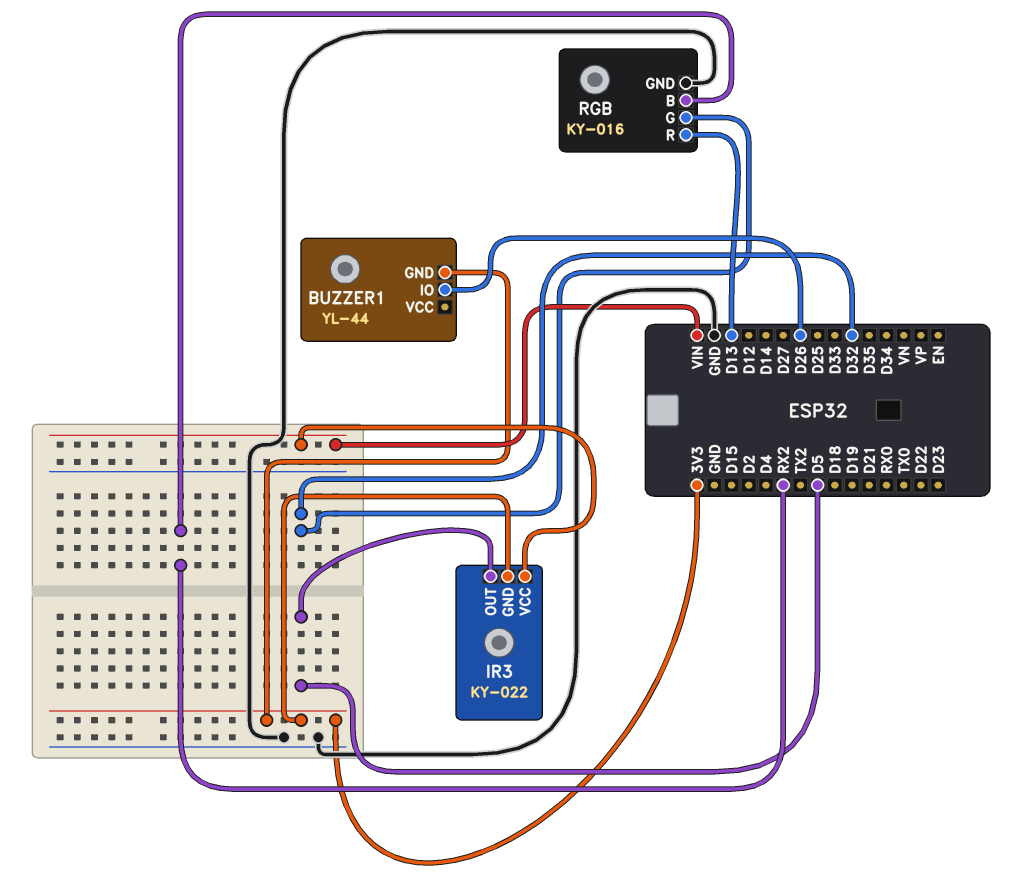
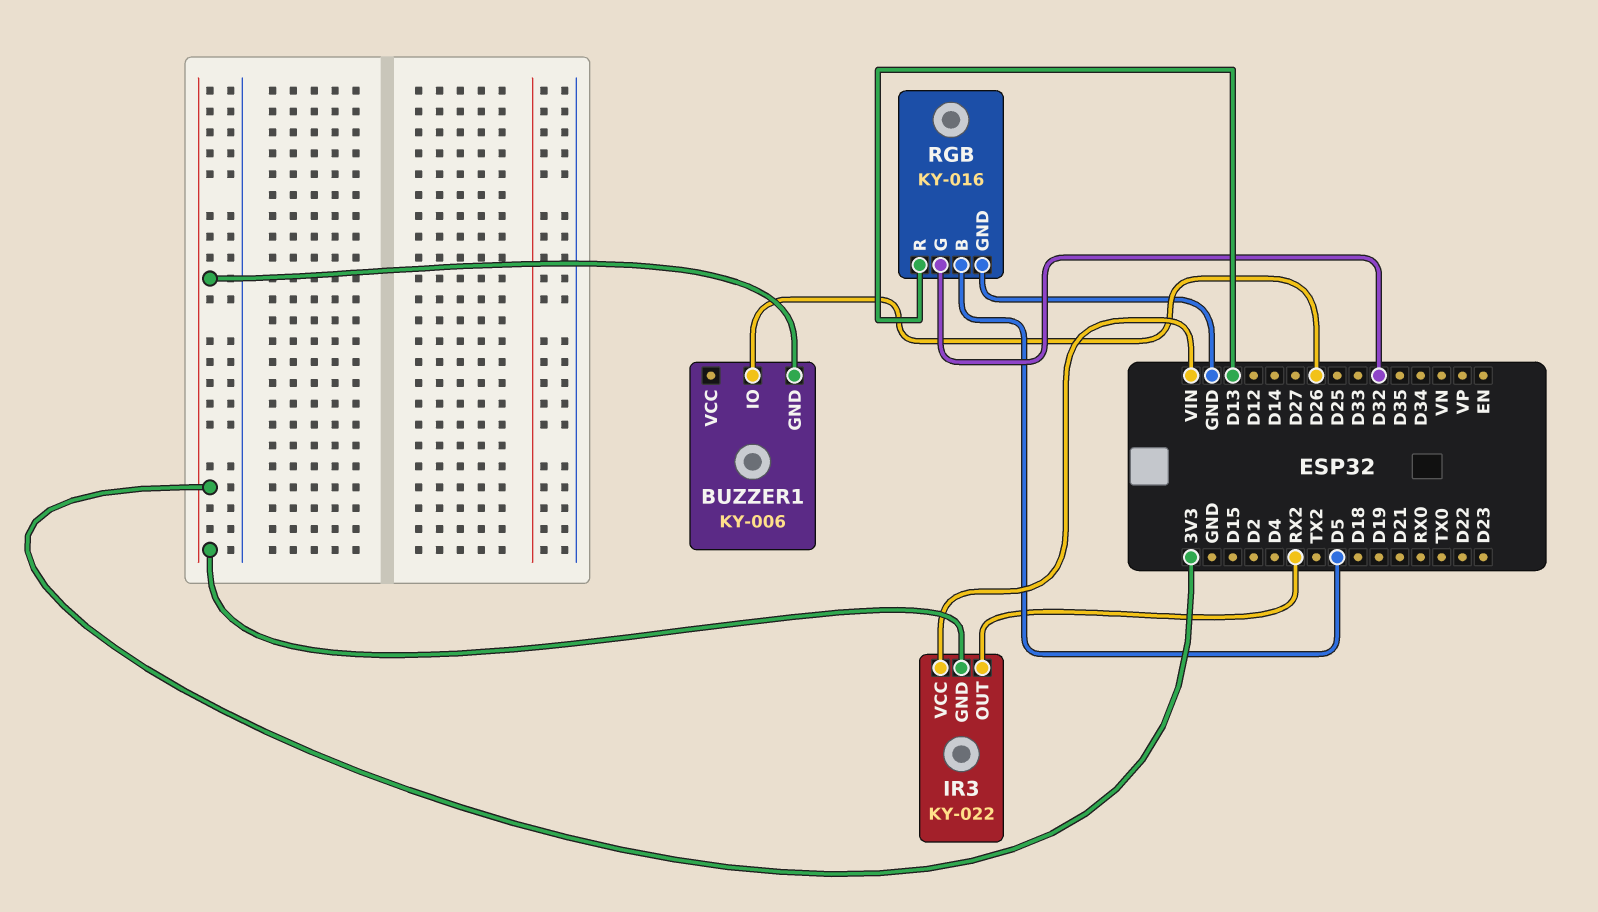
BUZZER1: YL-44 -> KY-006
IR3 pin OUT: D5 -> RX2
RGB pin B: RX2 -> D5

